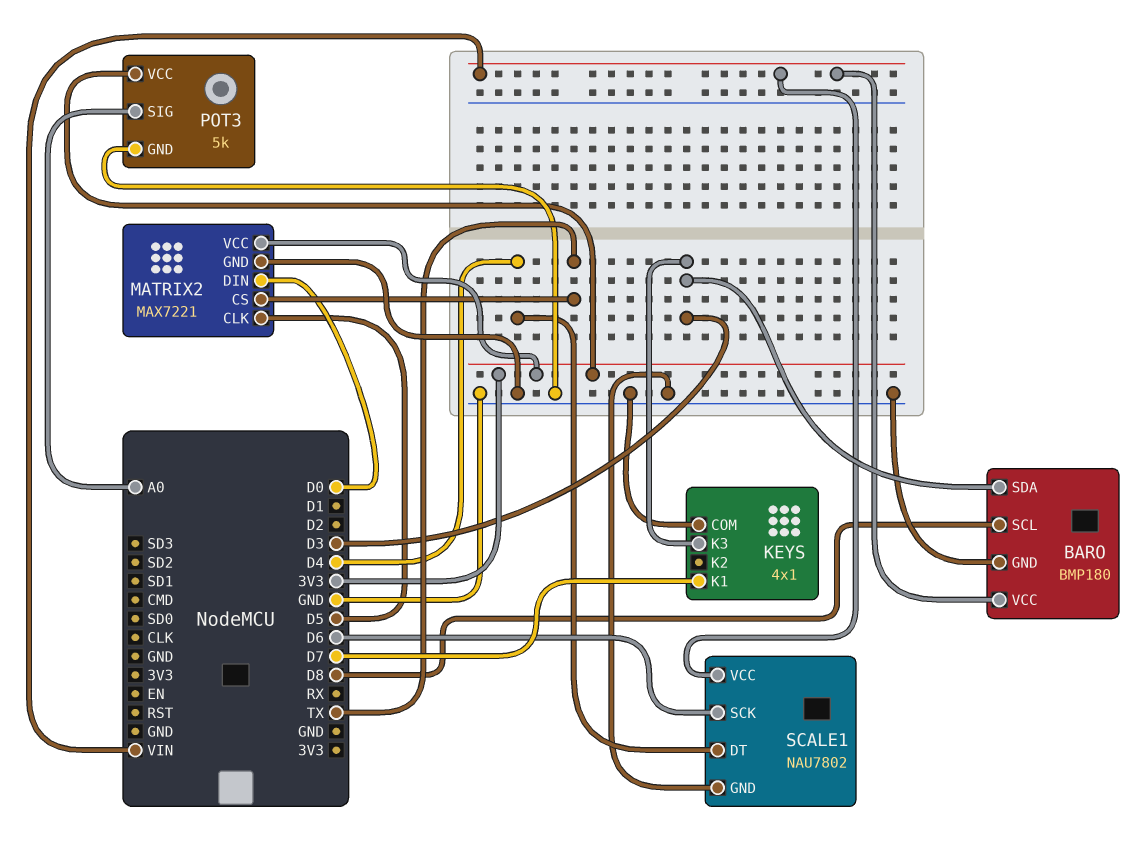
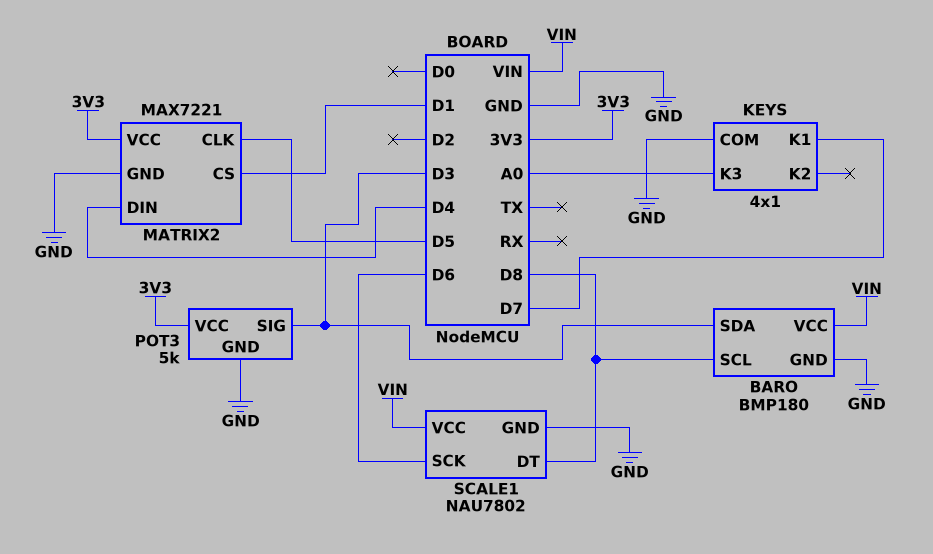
KEYS pin K3: D3 -> A0
MATRIX2 pin CS: TX -> D1
MATRIX2 pin DIN: D0 -> D4
POT3 pin SIG: A0 -> D3
SCALE1 pin DT: D4 -> D8

